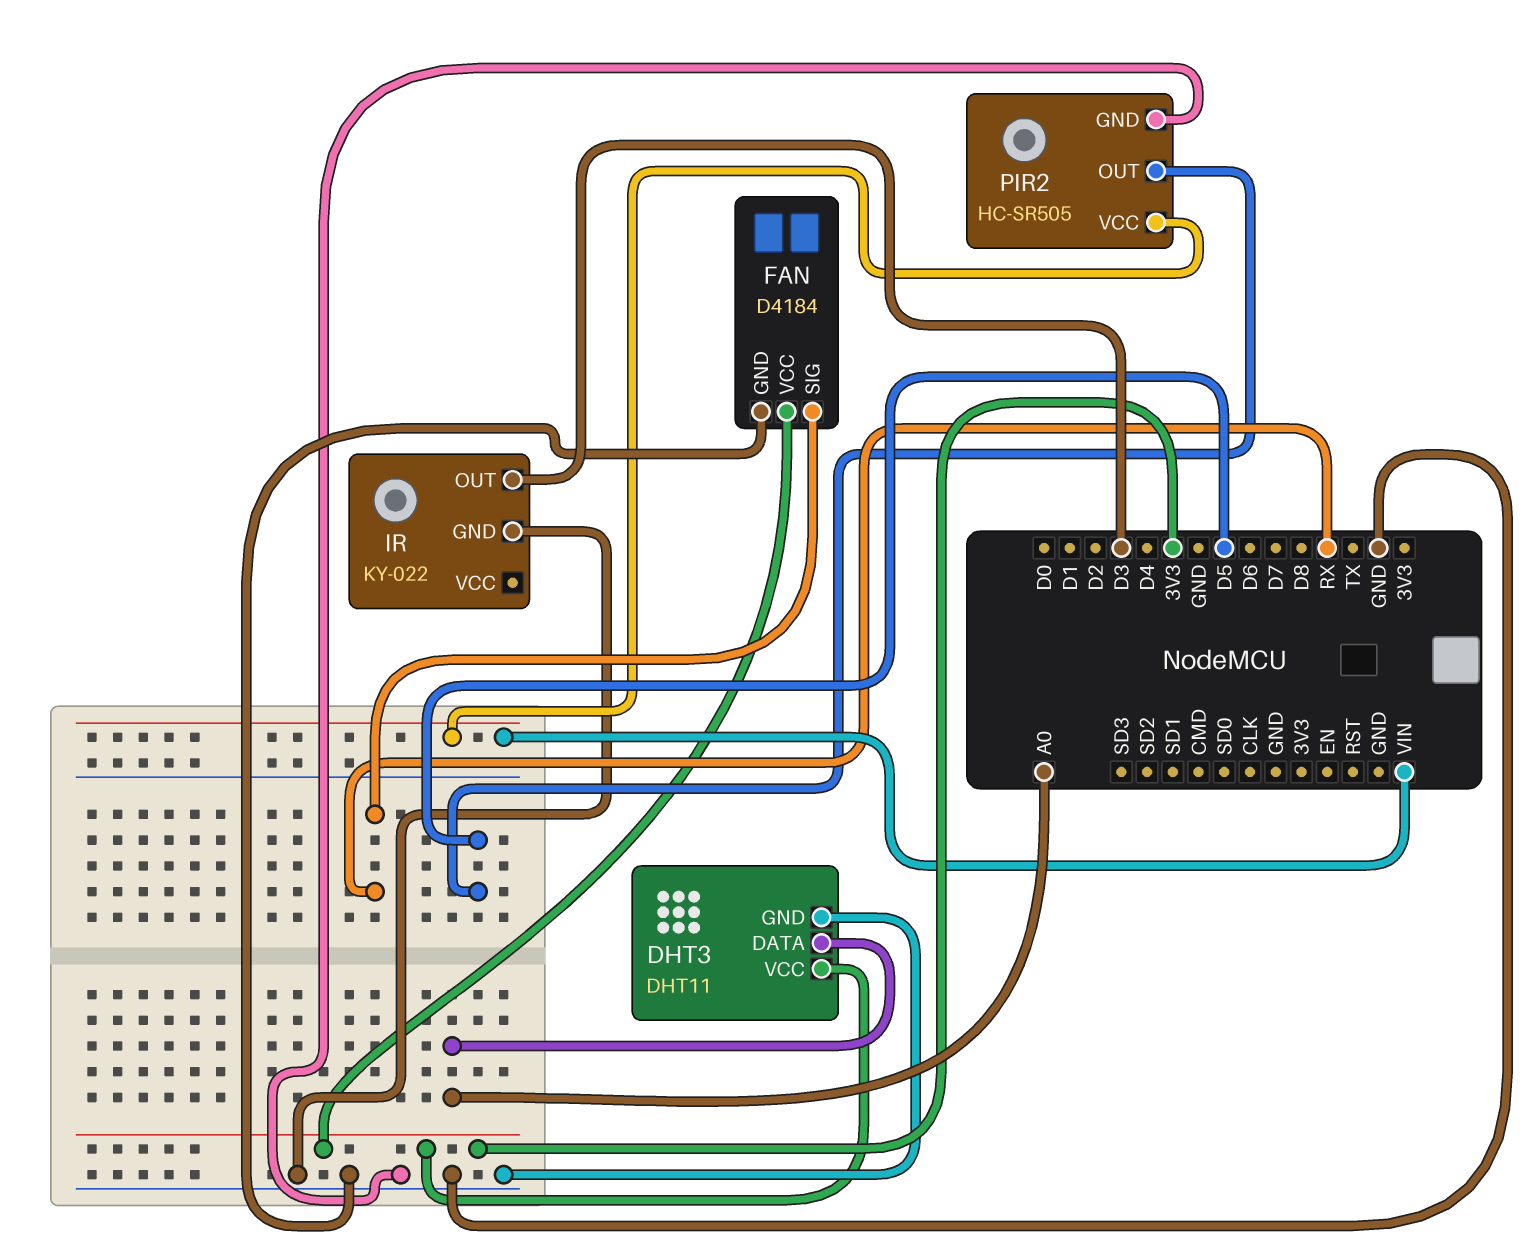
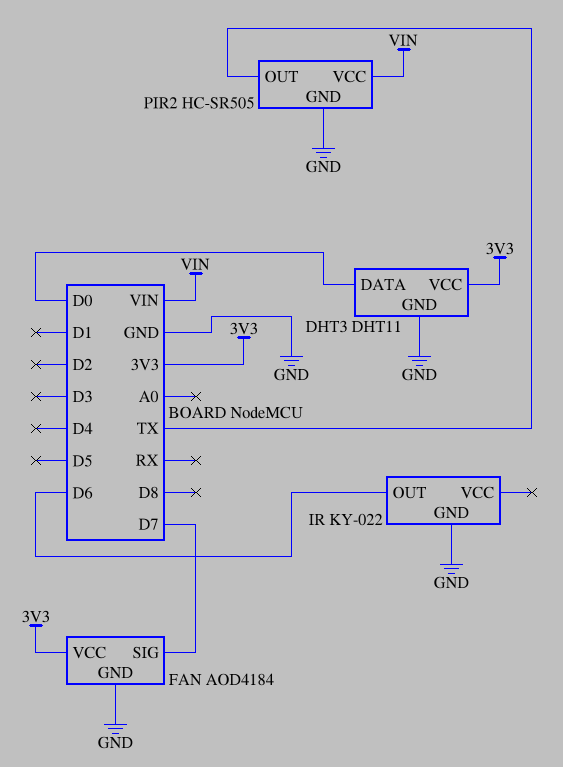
DHT3 pin DATA: A0 -> D0
FAN: D4184 -> AOD4184
FAN pin SIG: RX -> D7
IR pin OUT: D3 -> D6
PIR2 pin OUT: D5 -> TX

